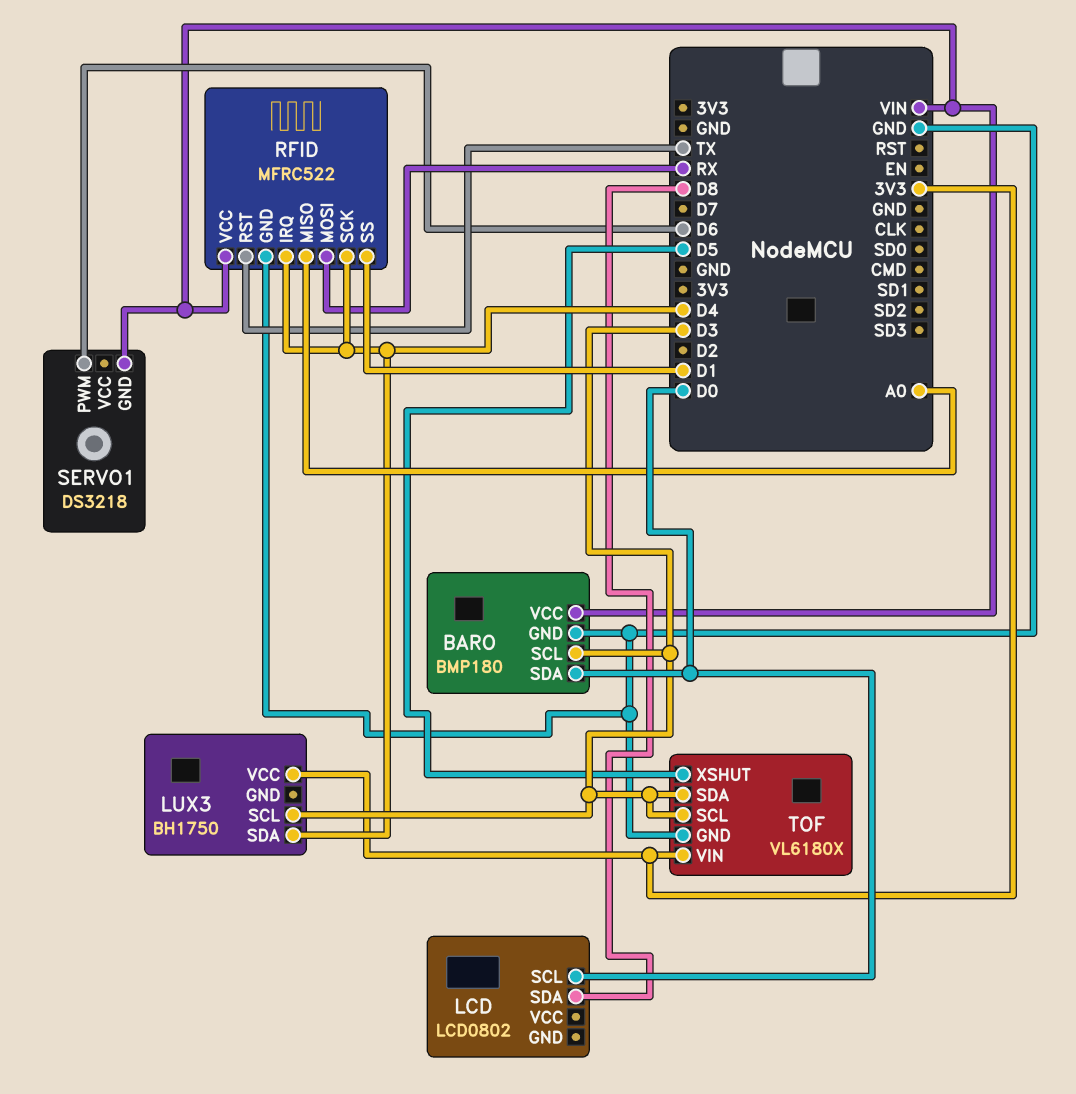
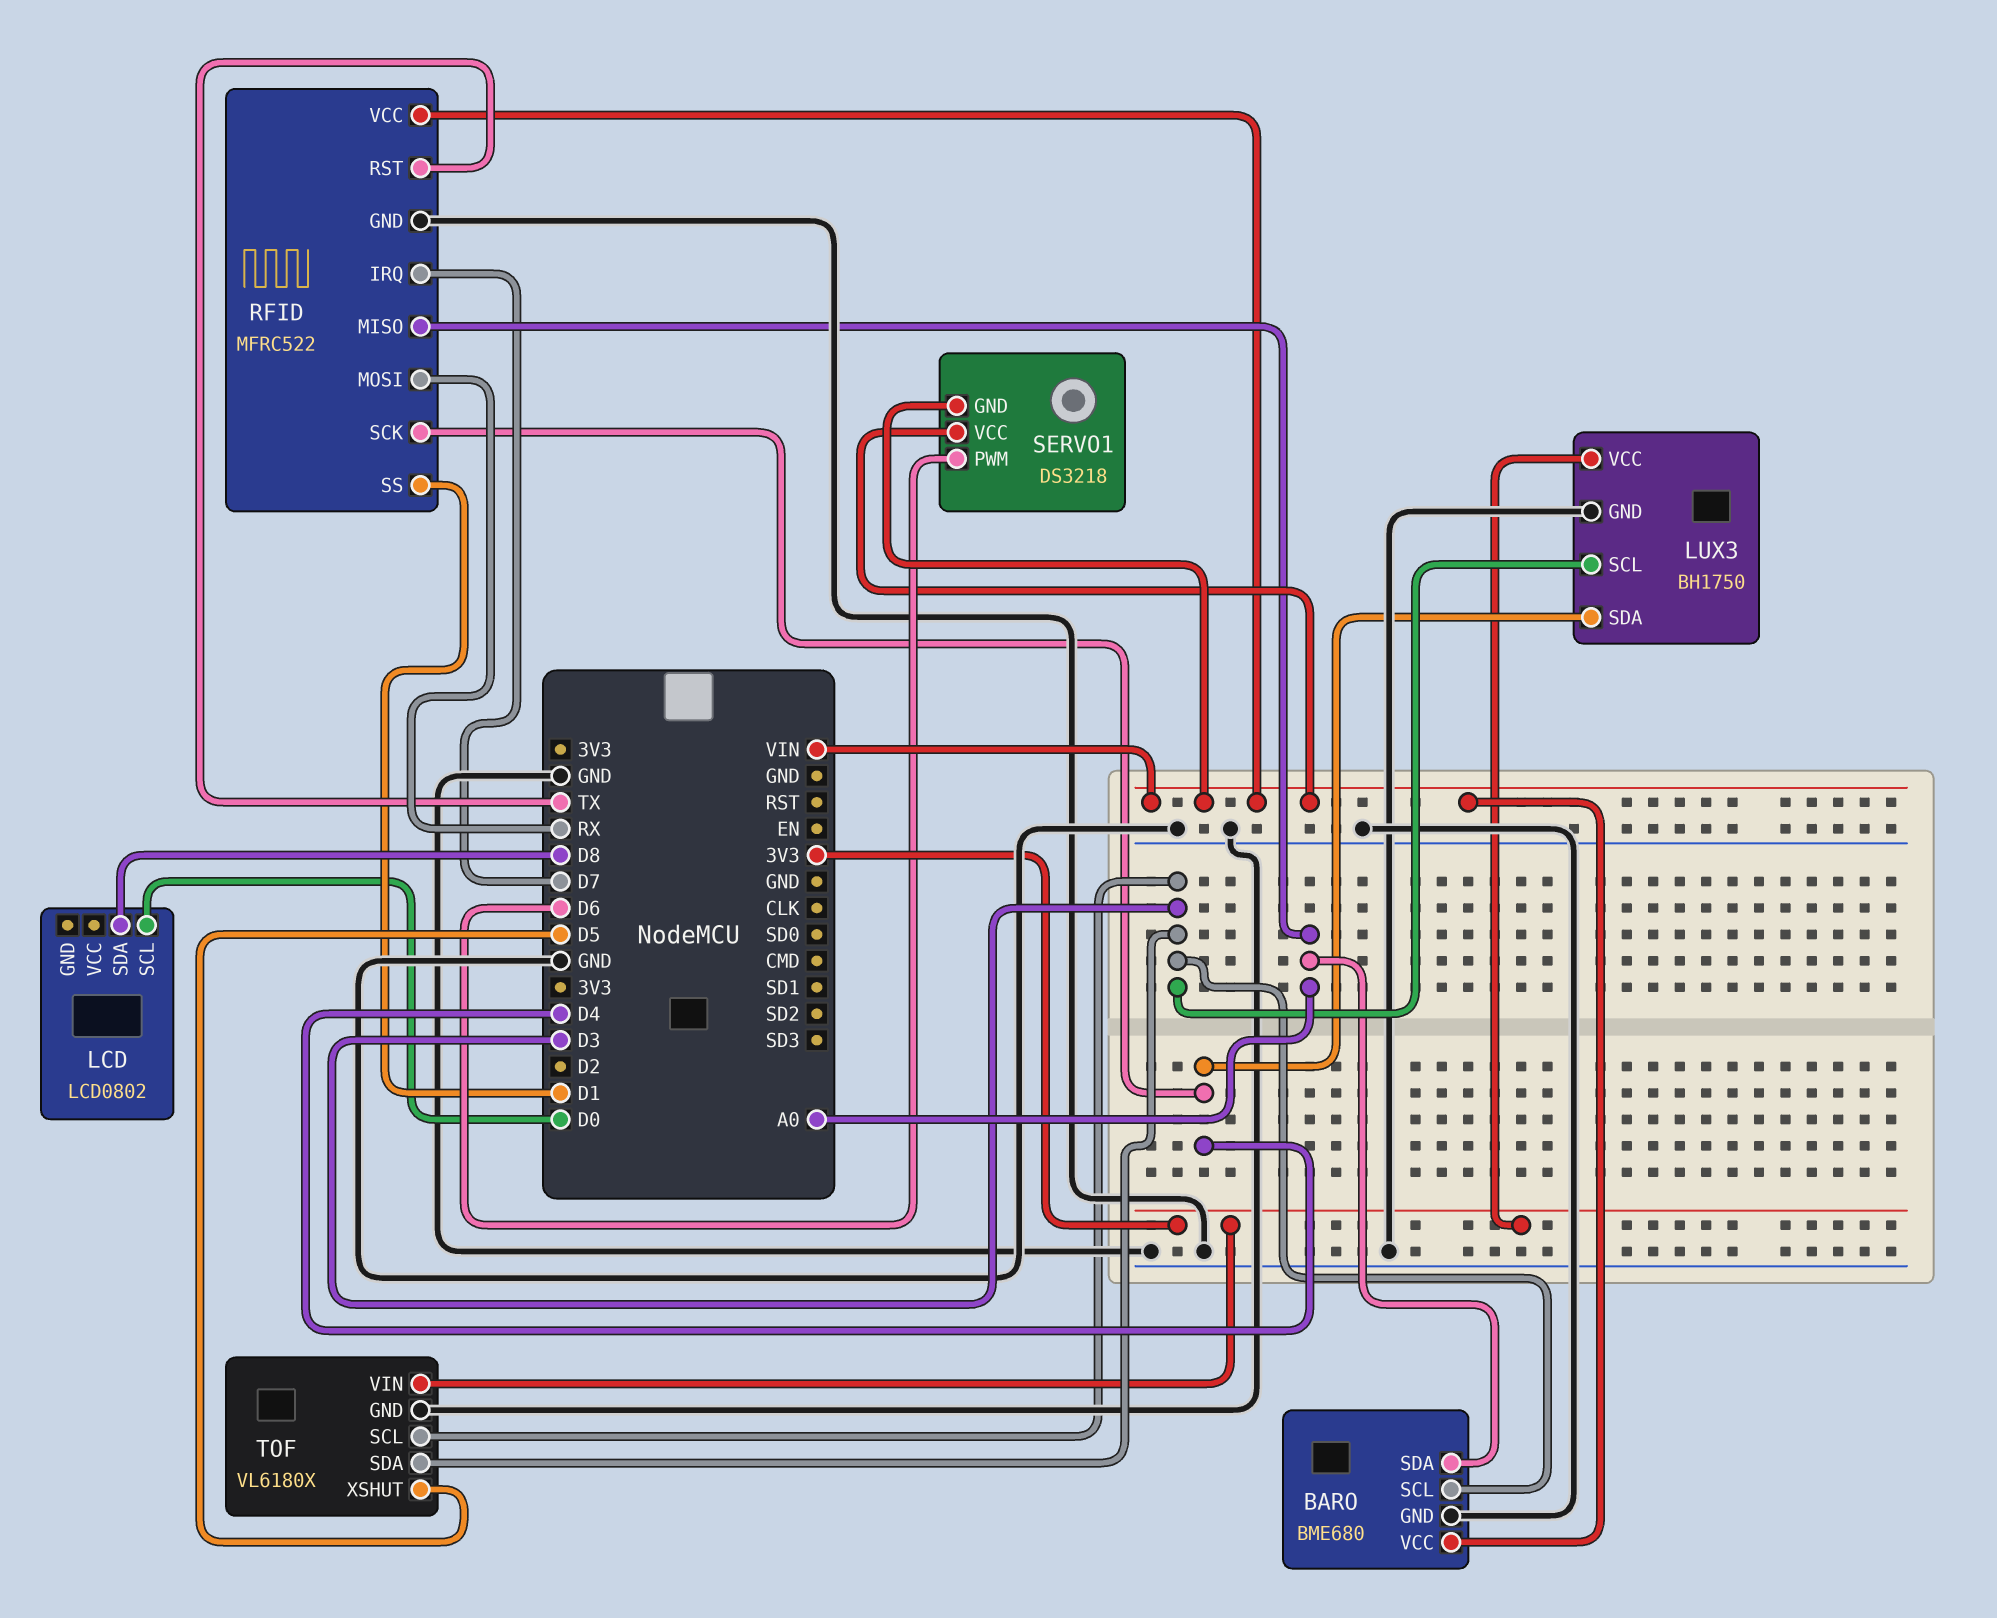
BARO: BMP180 -> BME680
BARO pin SDA: D0 -> A0
LUX3 pin GND: none -> GND
RFID pin IRQ: D4 -> D7
SERVO1 pin VCC: none -> VIN

